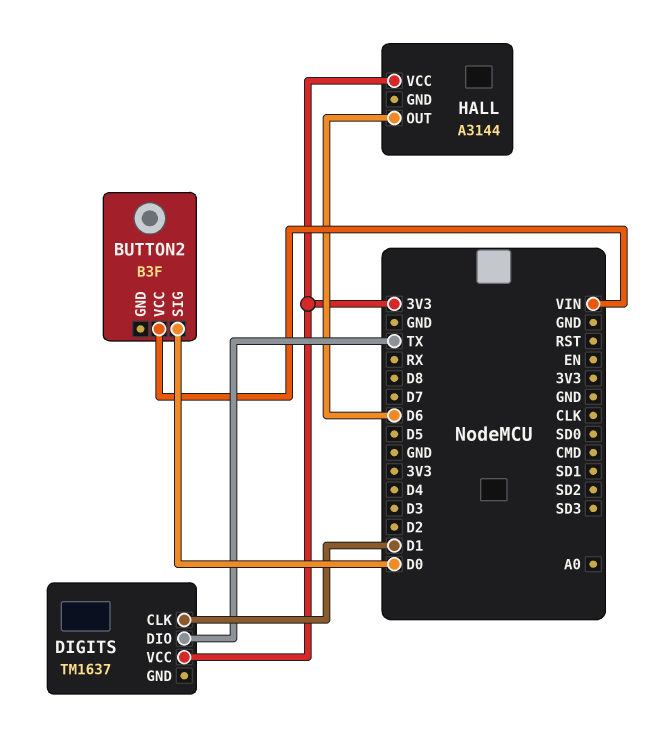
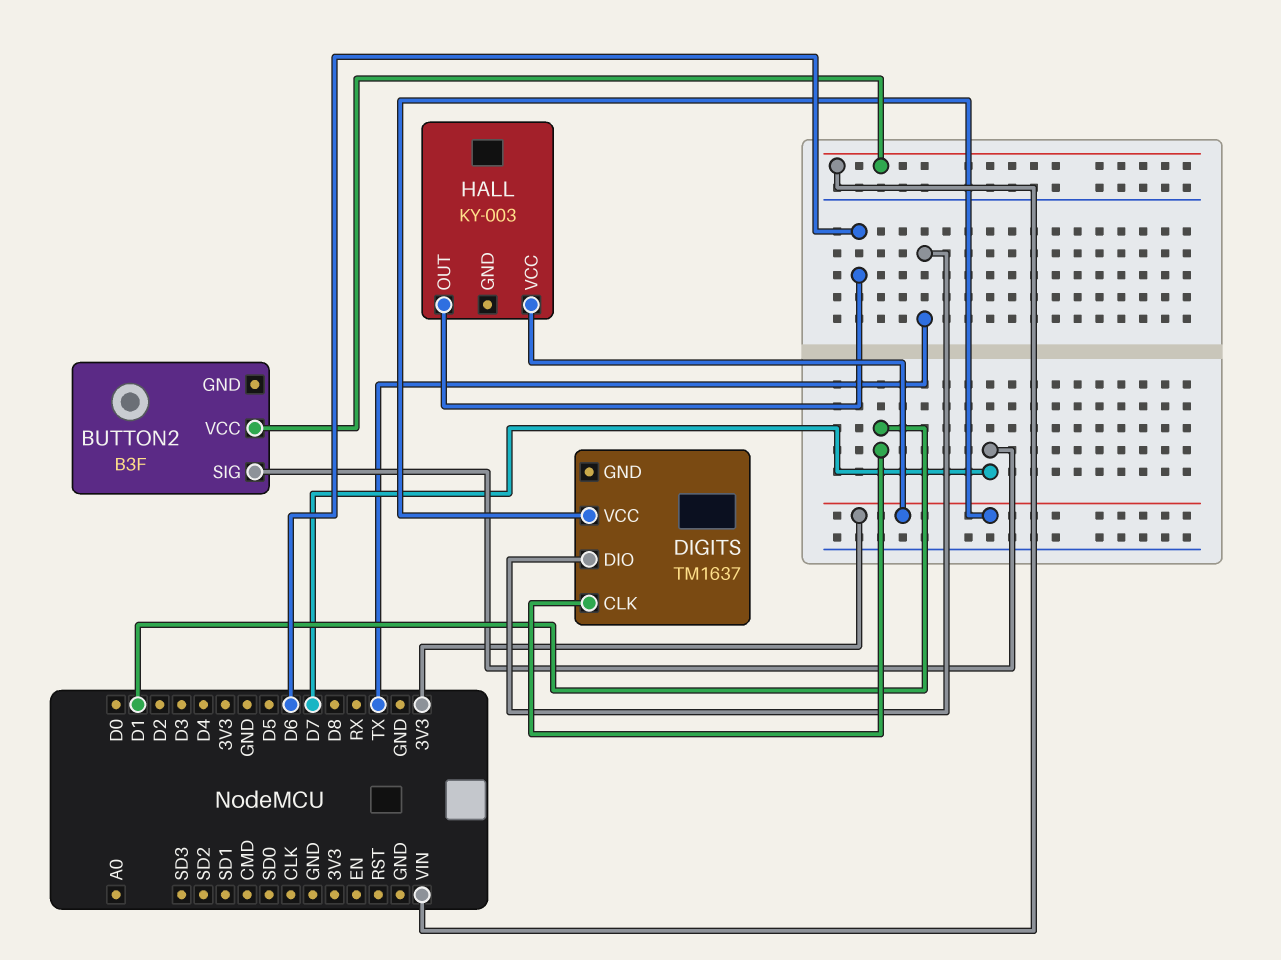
BUTTON2 pin SIG: D0 -> D7
HALL: A3144 -> KY-003

